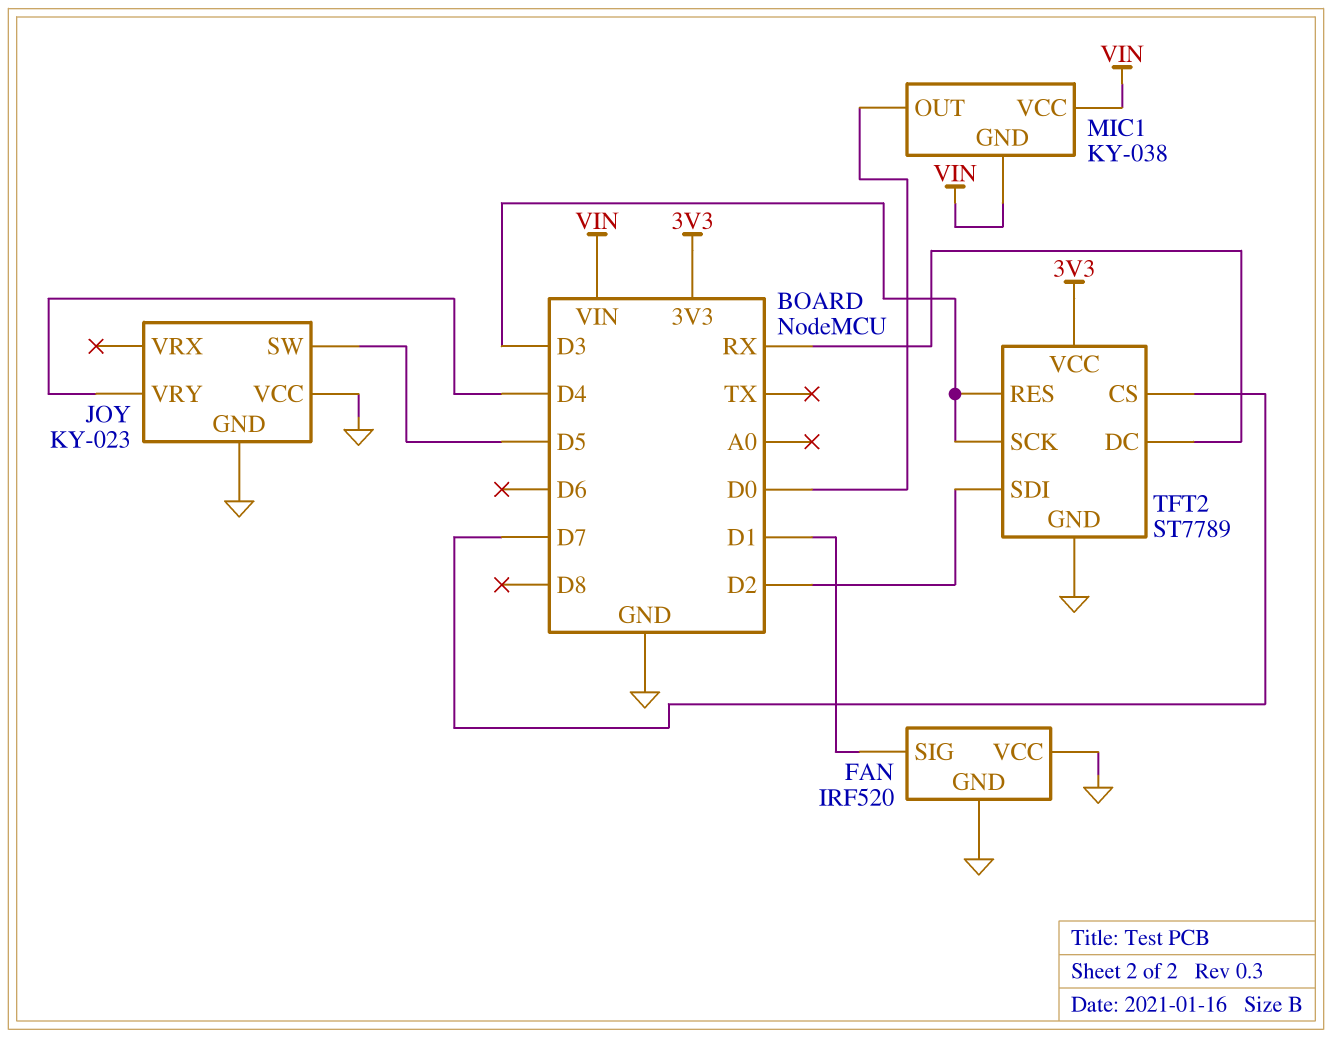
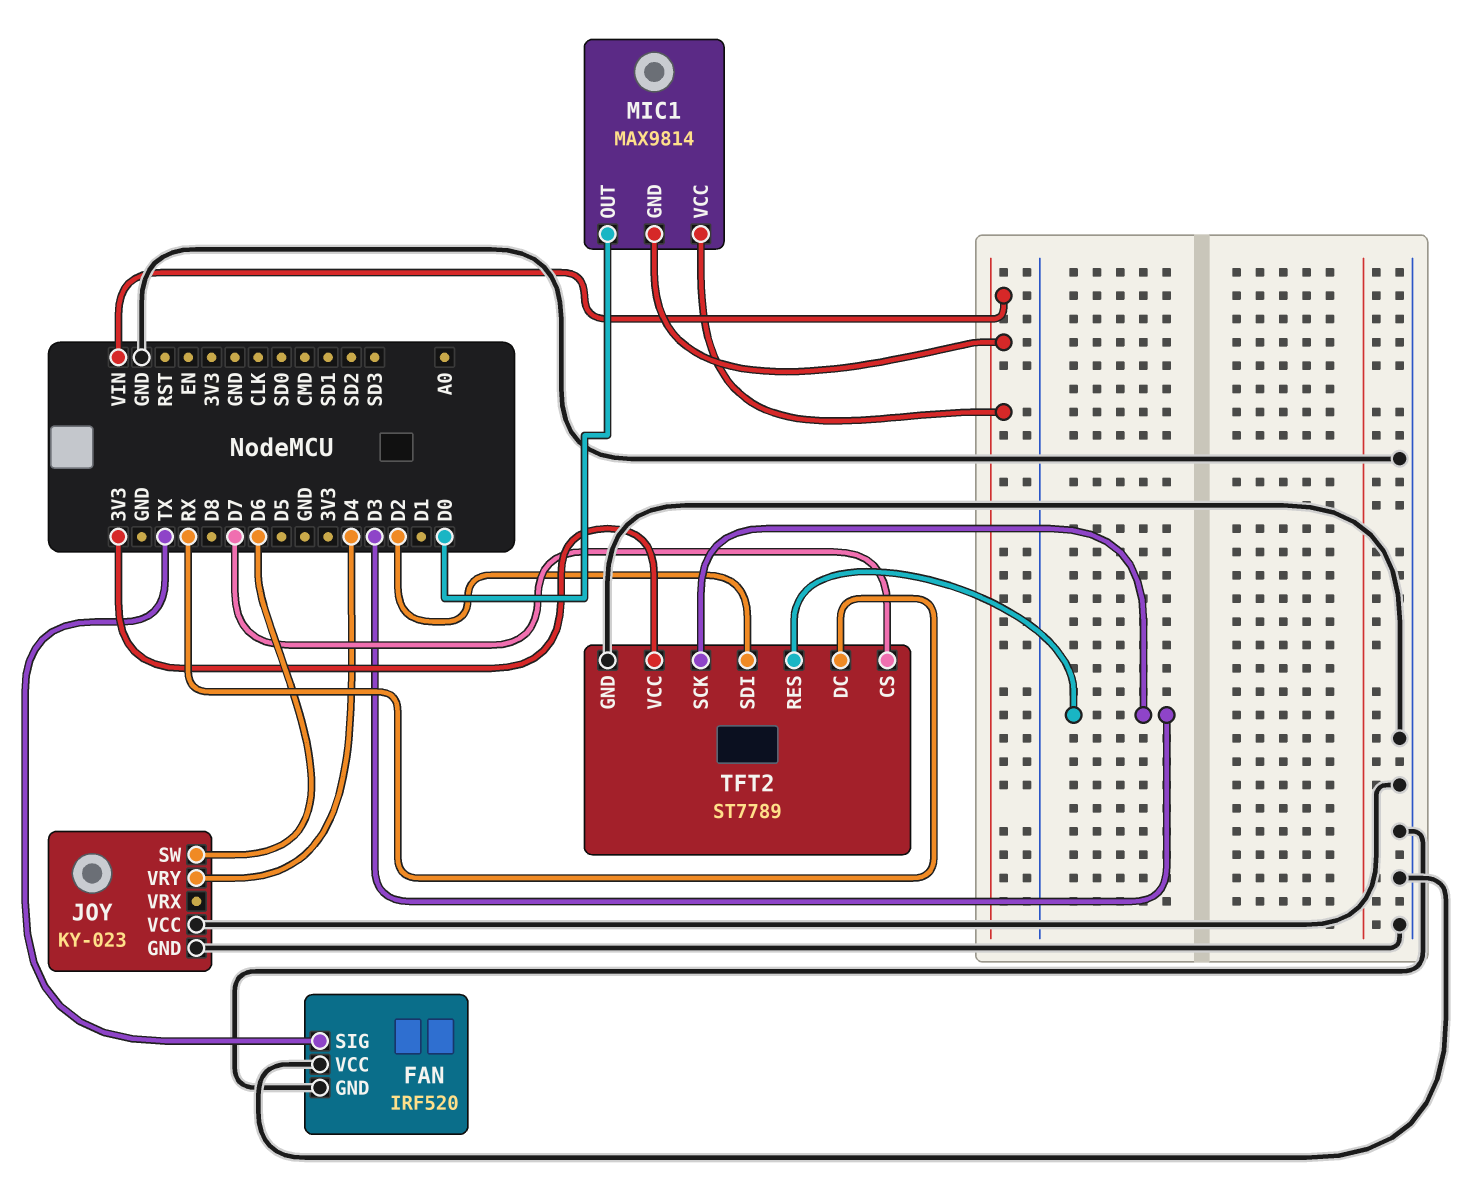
FAN pin SIG: D1 -> TX
JOY pin SW: D5 -> D6
MIC1: KY-038 -> MAX9814

